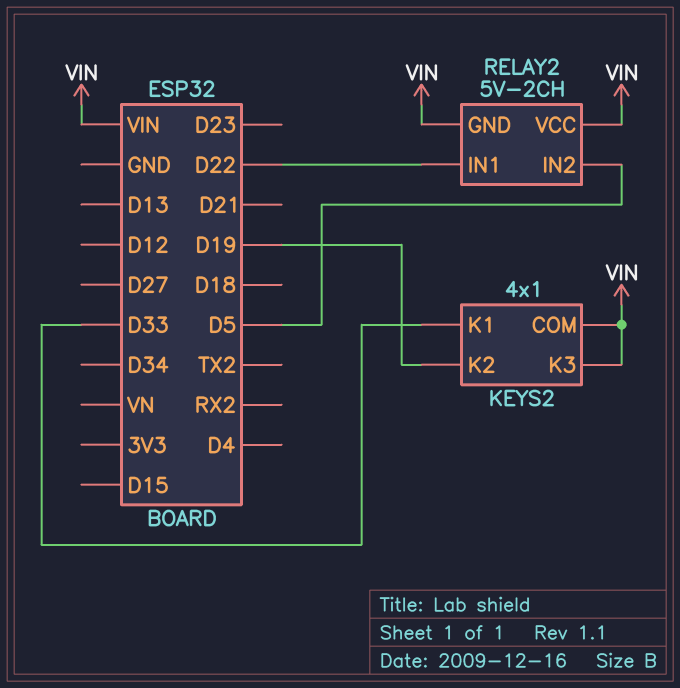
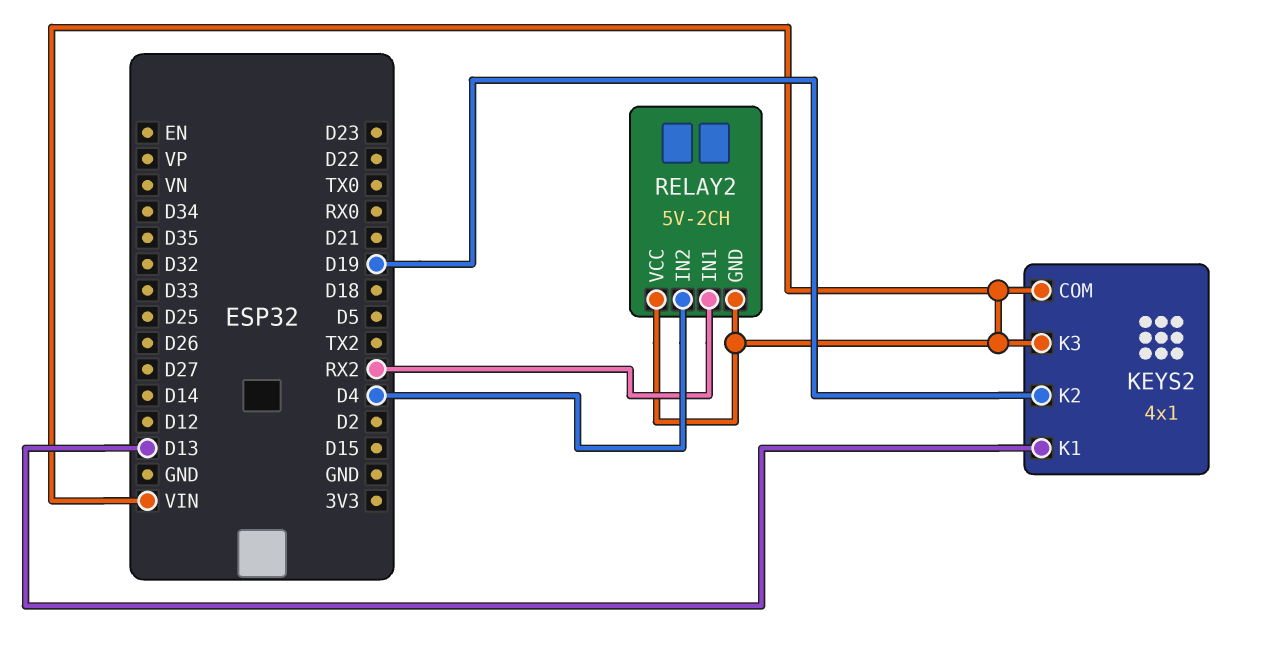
KEYS2 pin K1: D33 -> D13
RELAY2 pin IN1: D22 -> RX2
RELAY2 pin IN2: D5 -> D4

